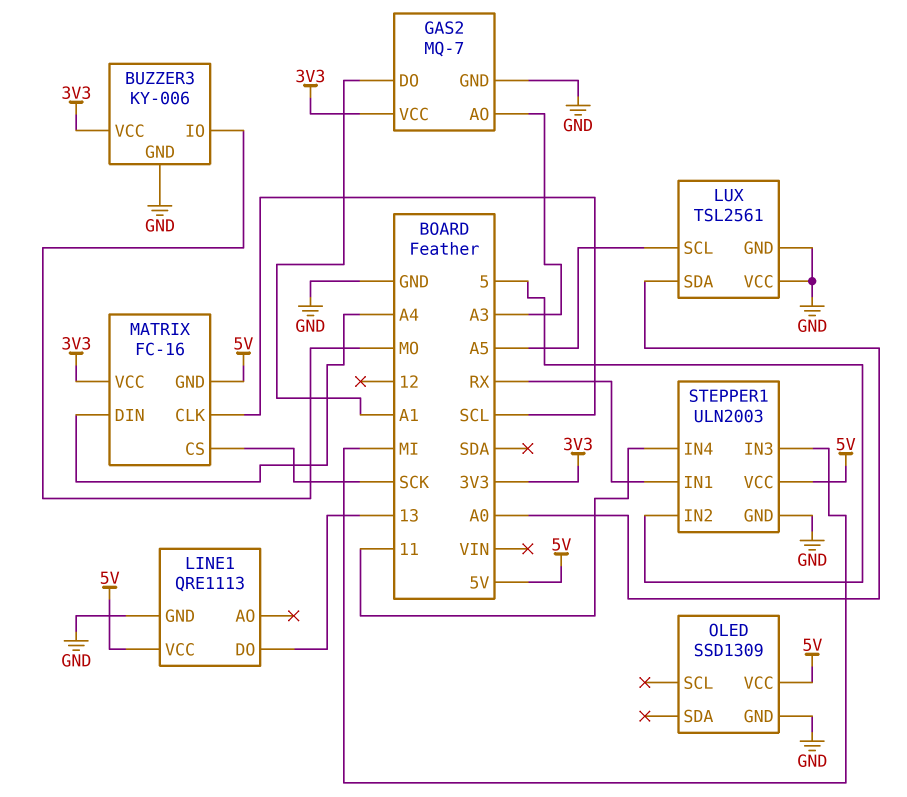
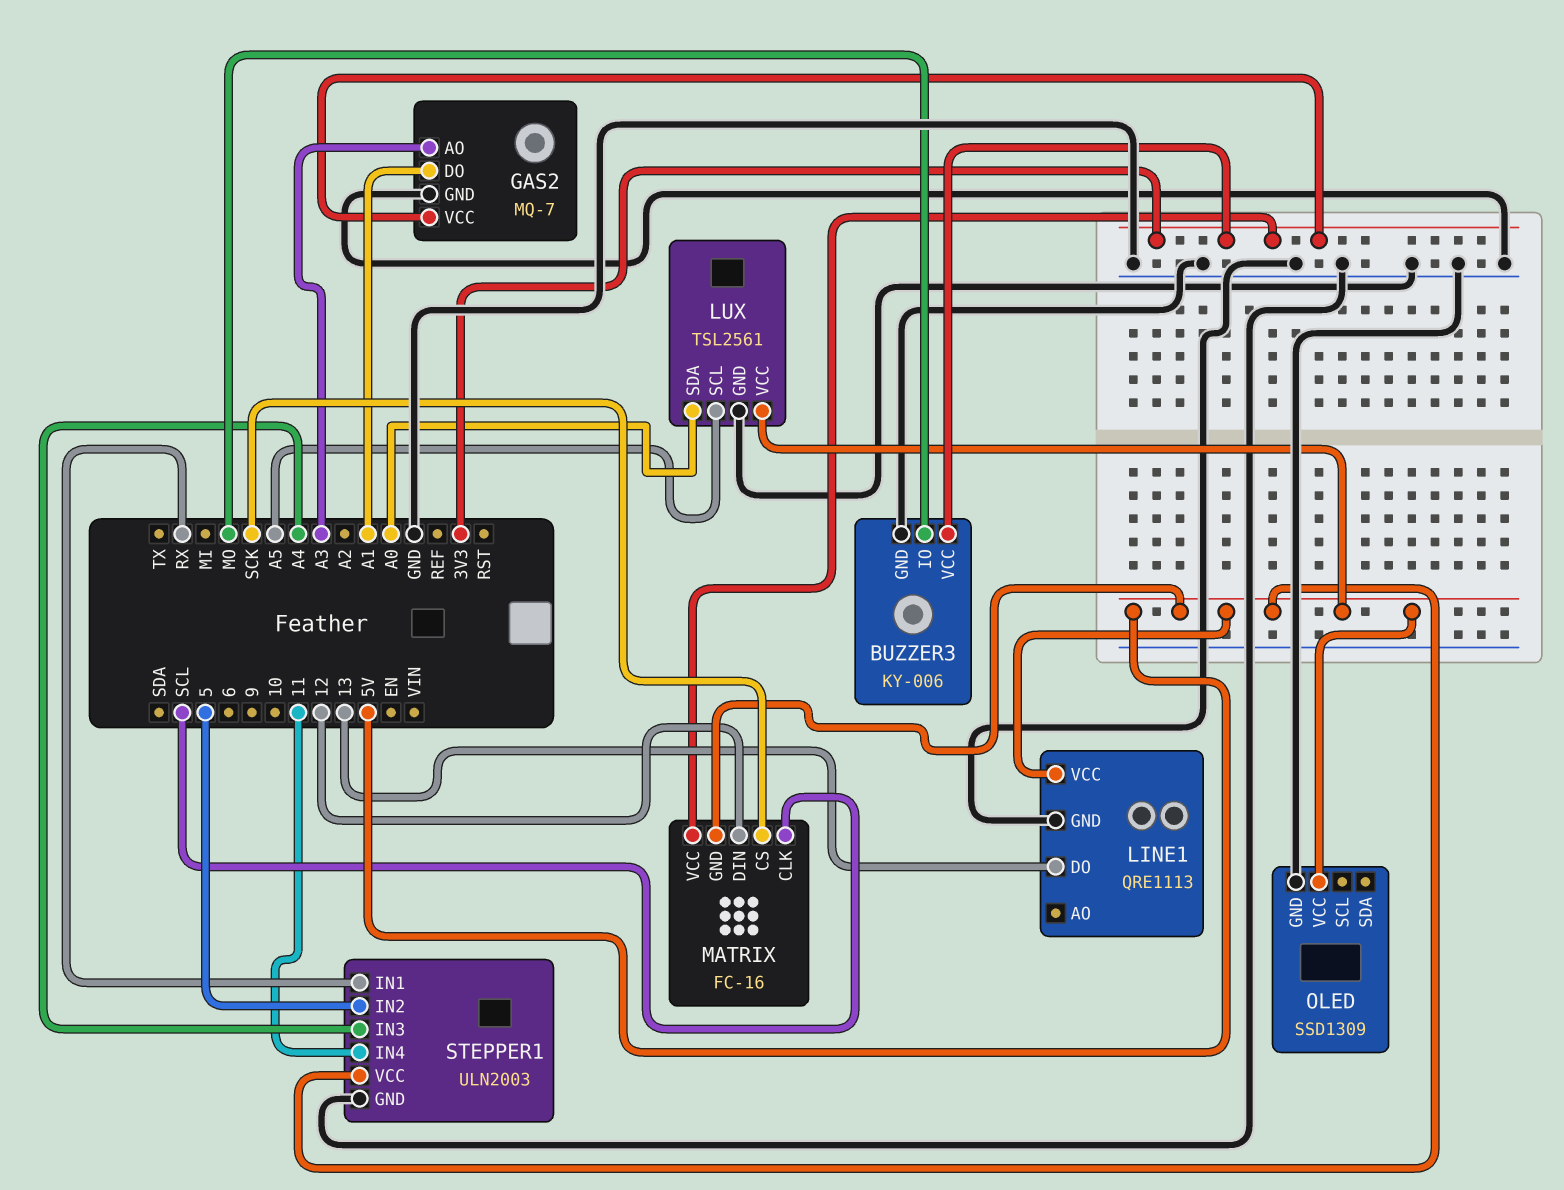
LUX pin VCC: GND -> 5V
MATRIX pin DIN: A4 -> 12
STEPPER1 pin IN3: MI -> A4

